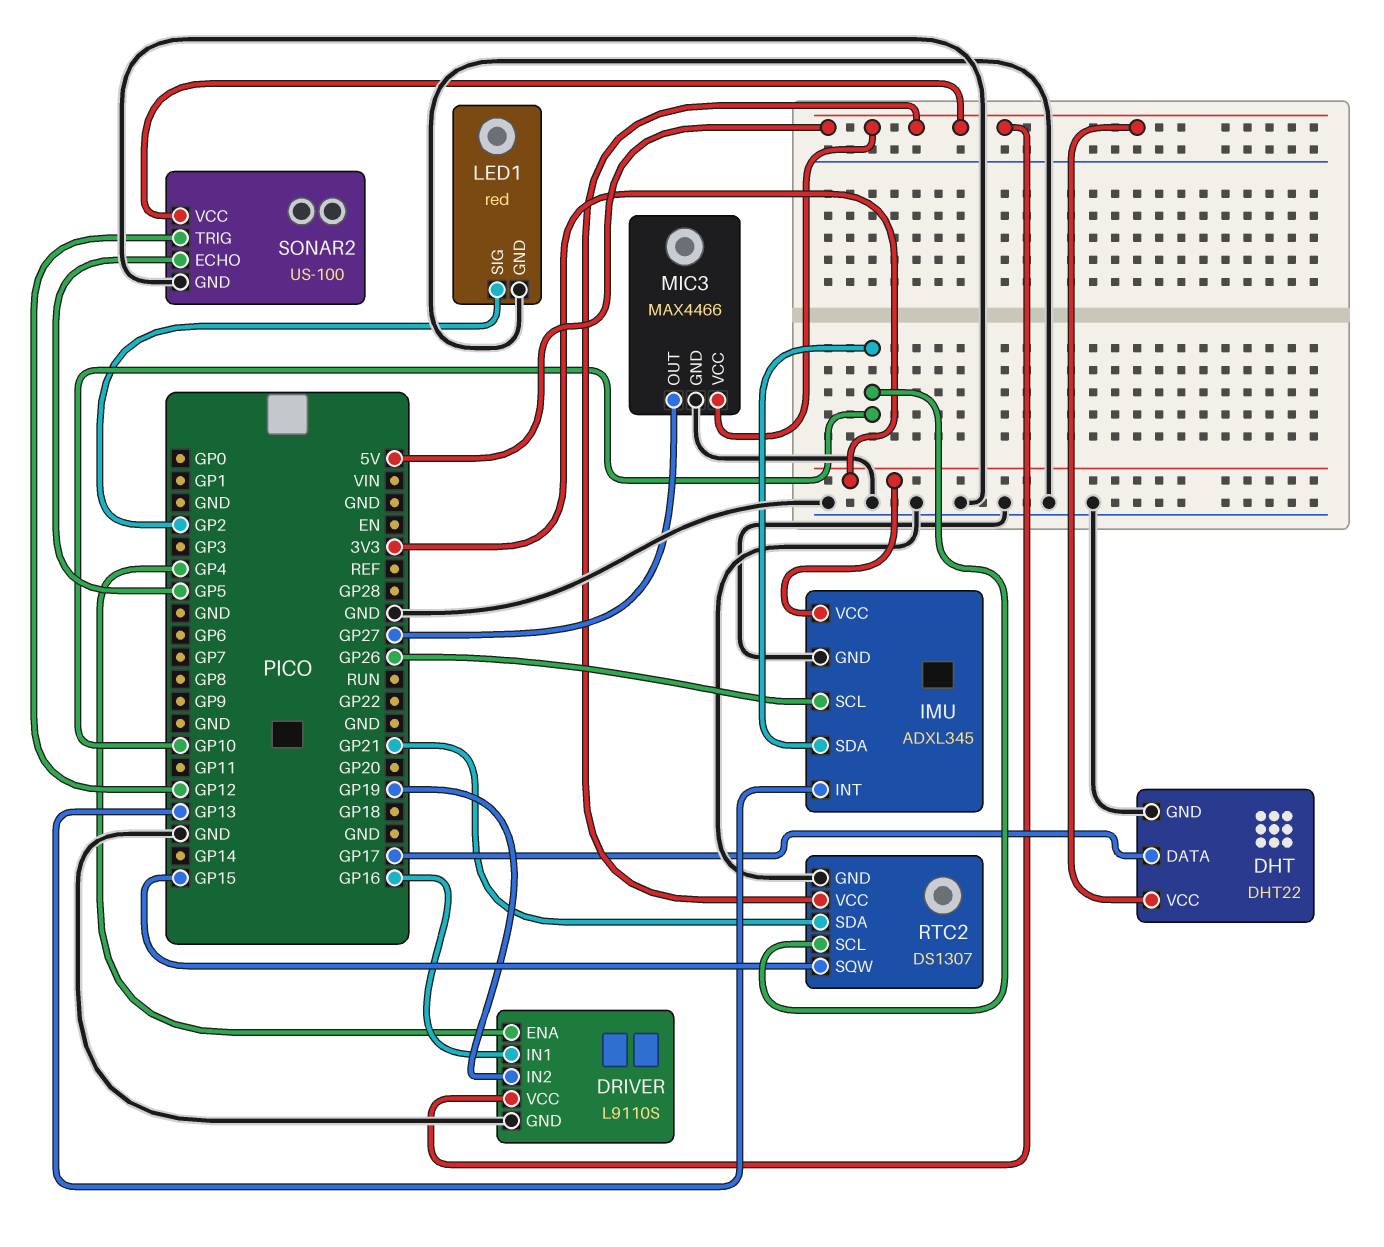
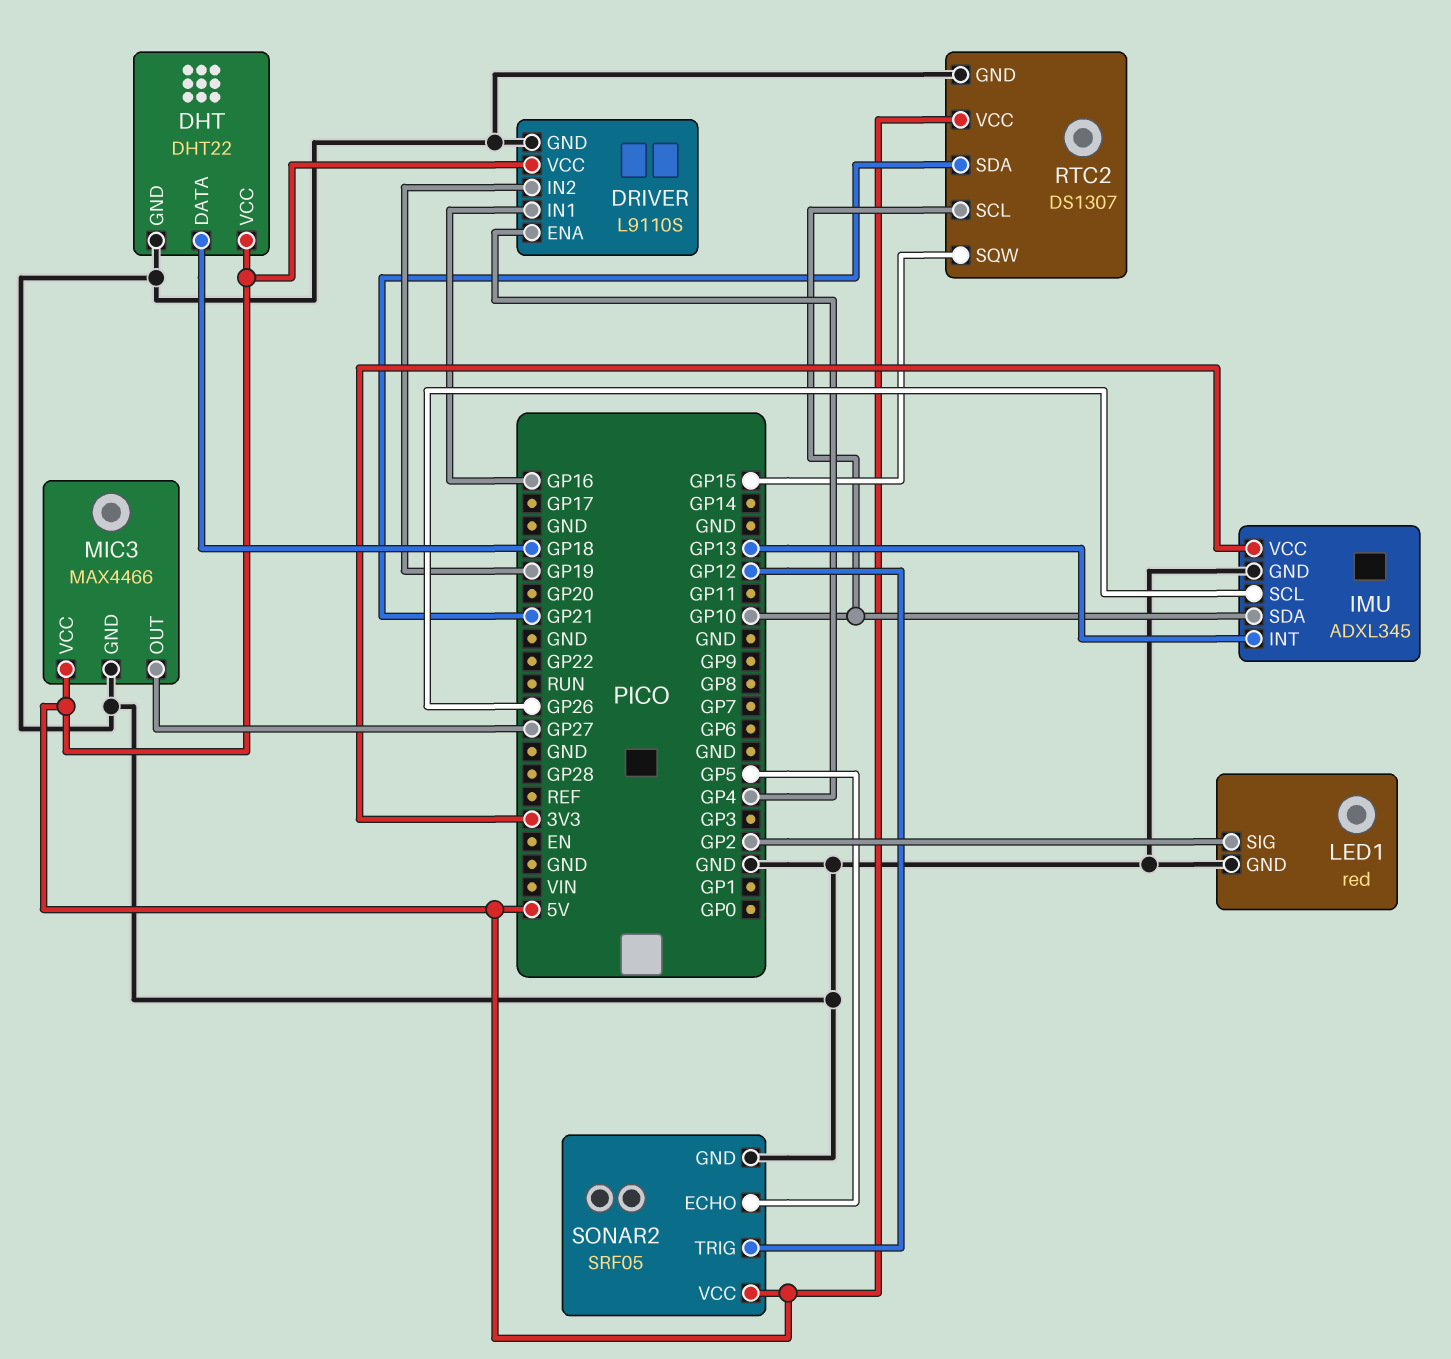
DHT pin DATA: GP17 -> GP18
SONAR2: US-100 -> SRF05

